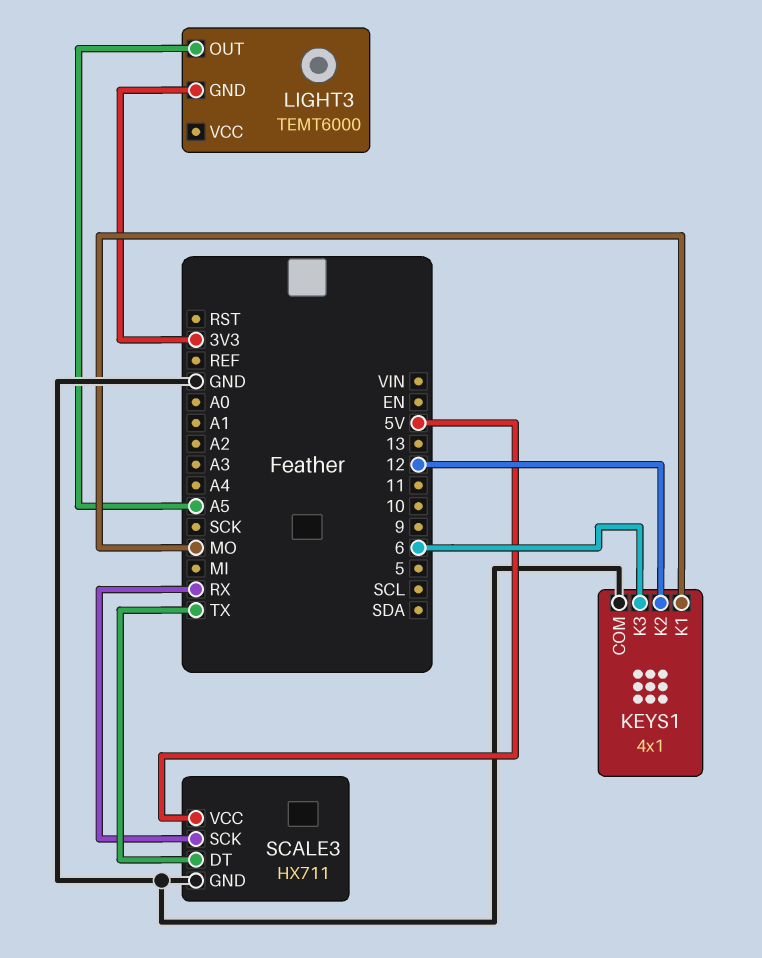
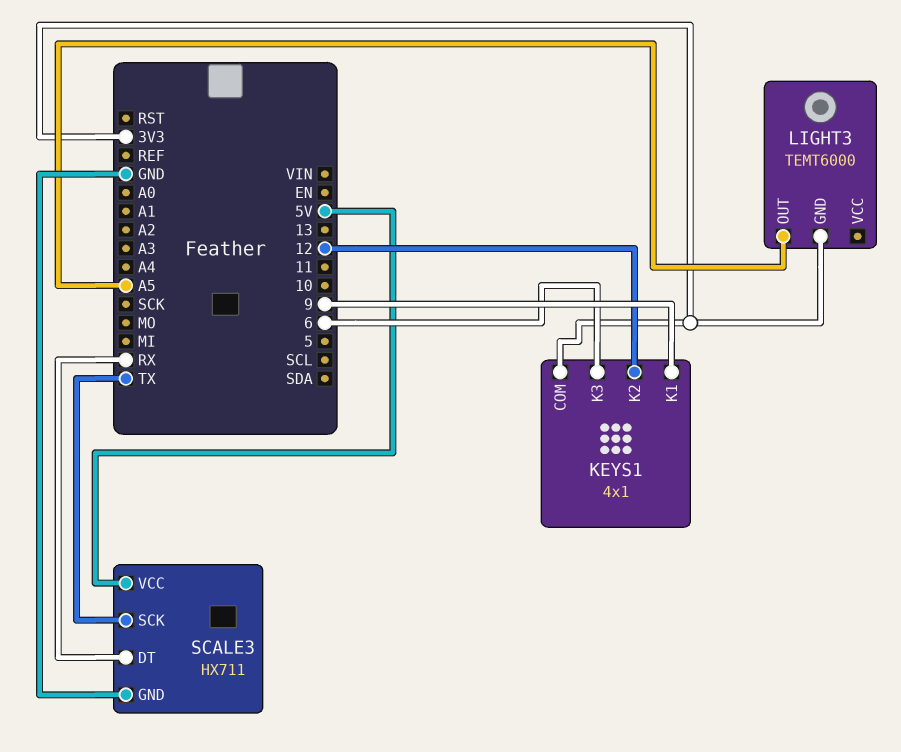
KEYS1 pin COM: GND -> 3V3
KEYS1 pin K1: MO -> 9
SCALE3 pin DT: TX -> RX
SCALE3 pin SCK: RX -> TX

